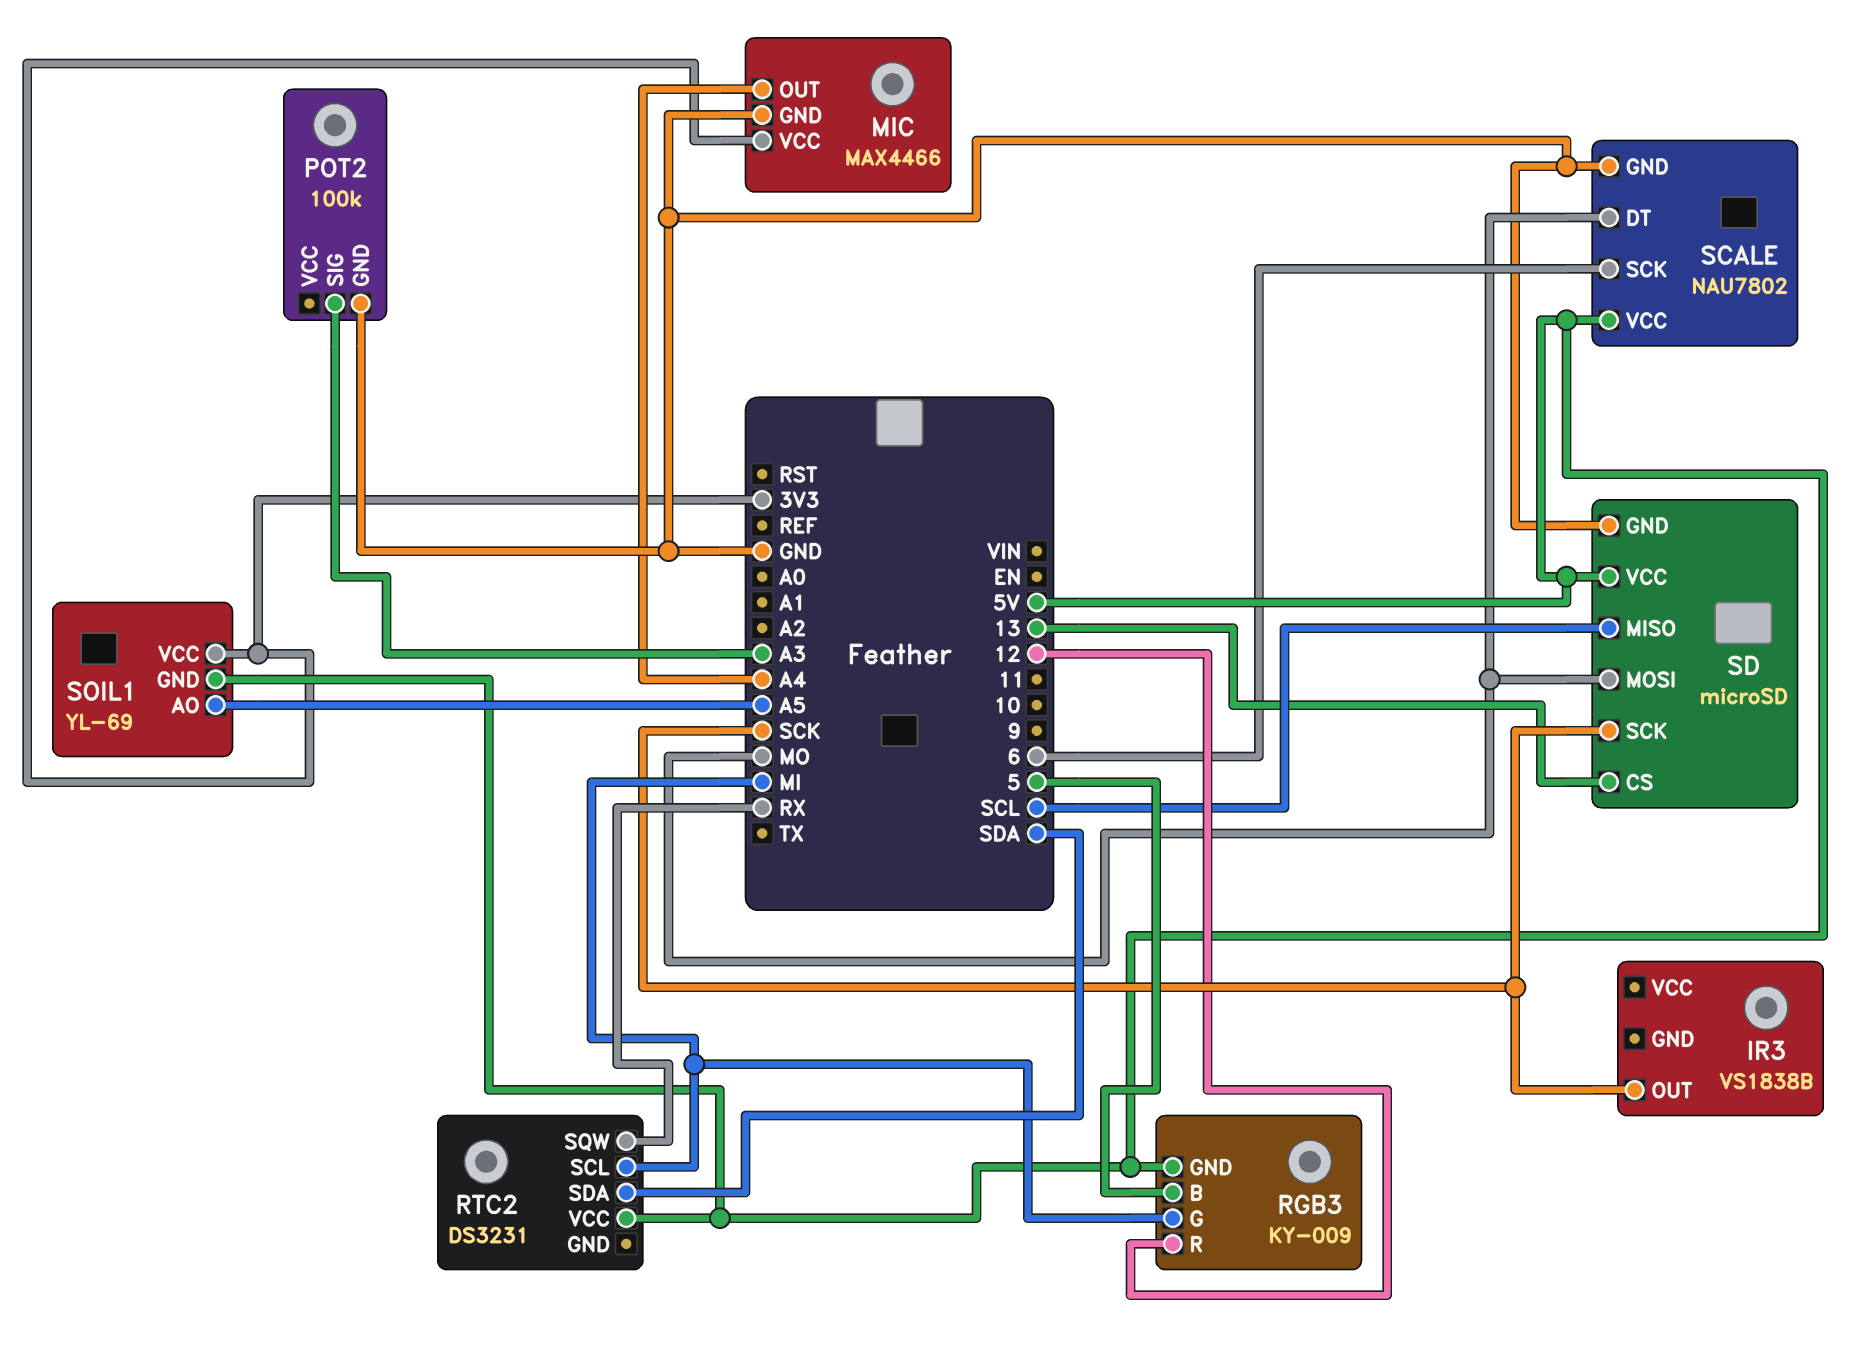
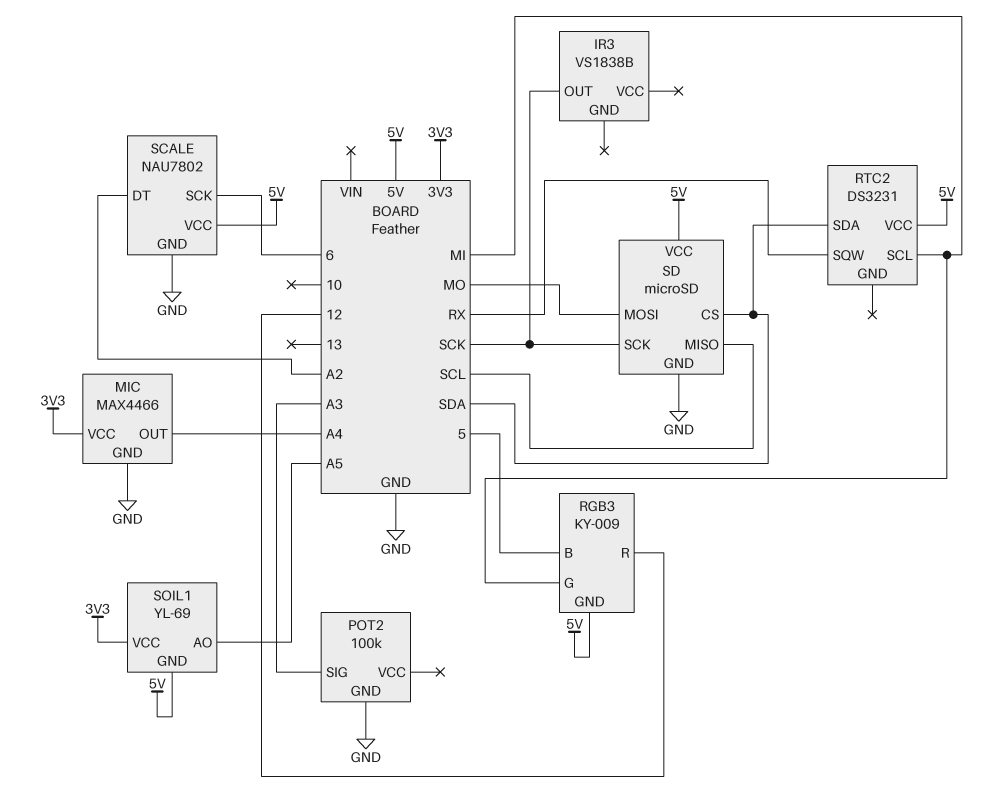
SCALE pin DT: MO -> A2
SD pin CS: 13 -> SDA

